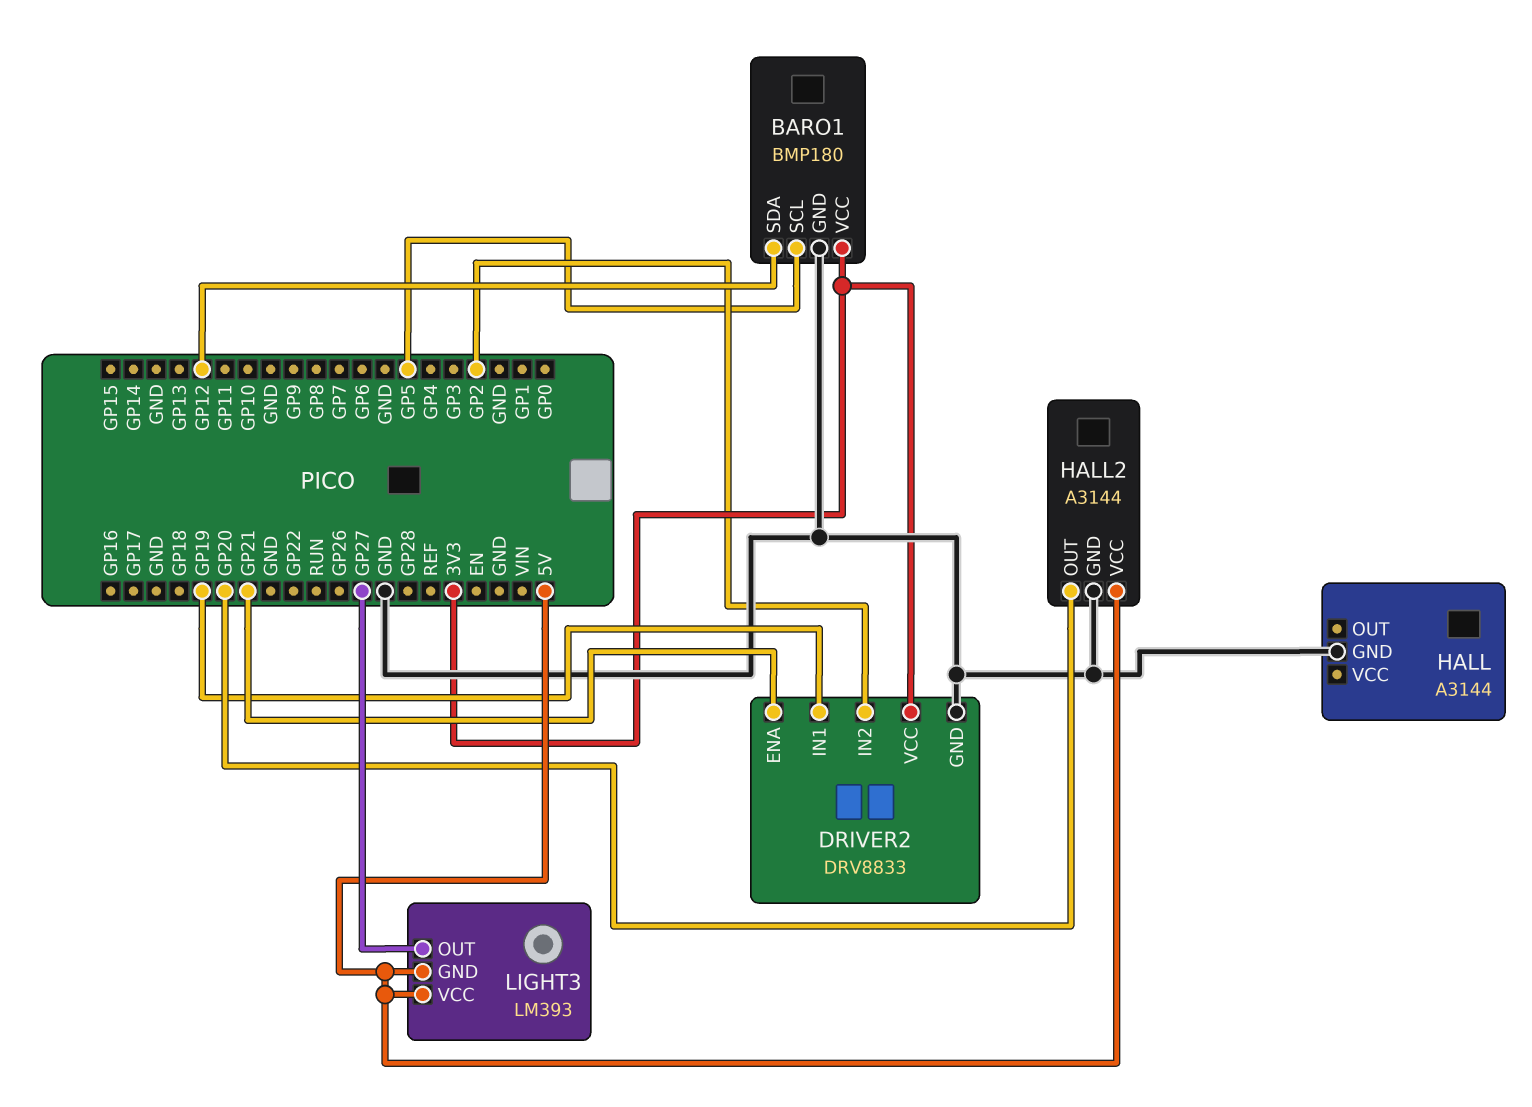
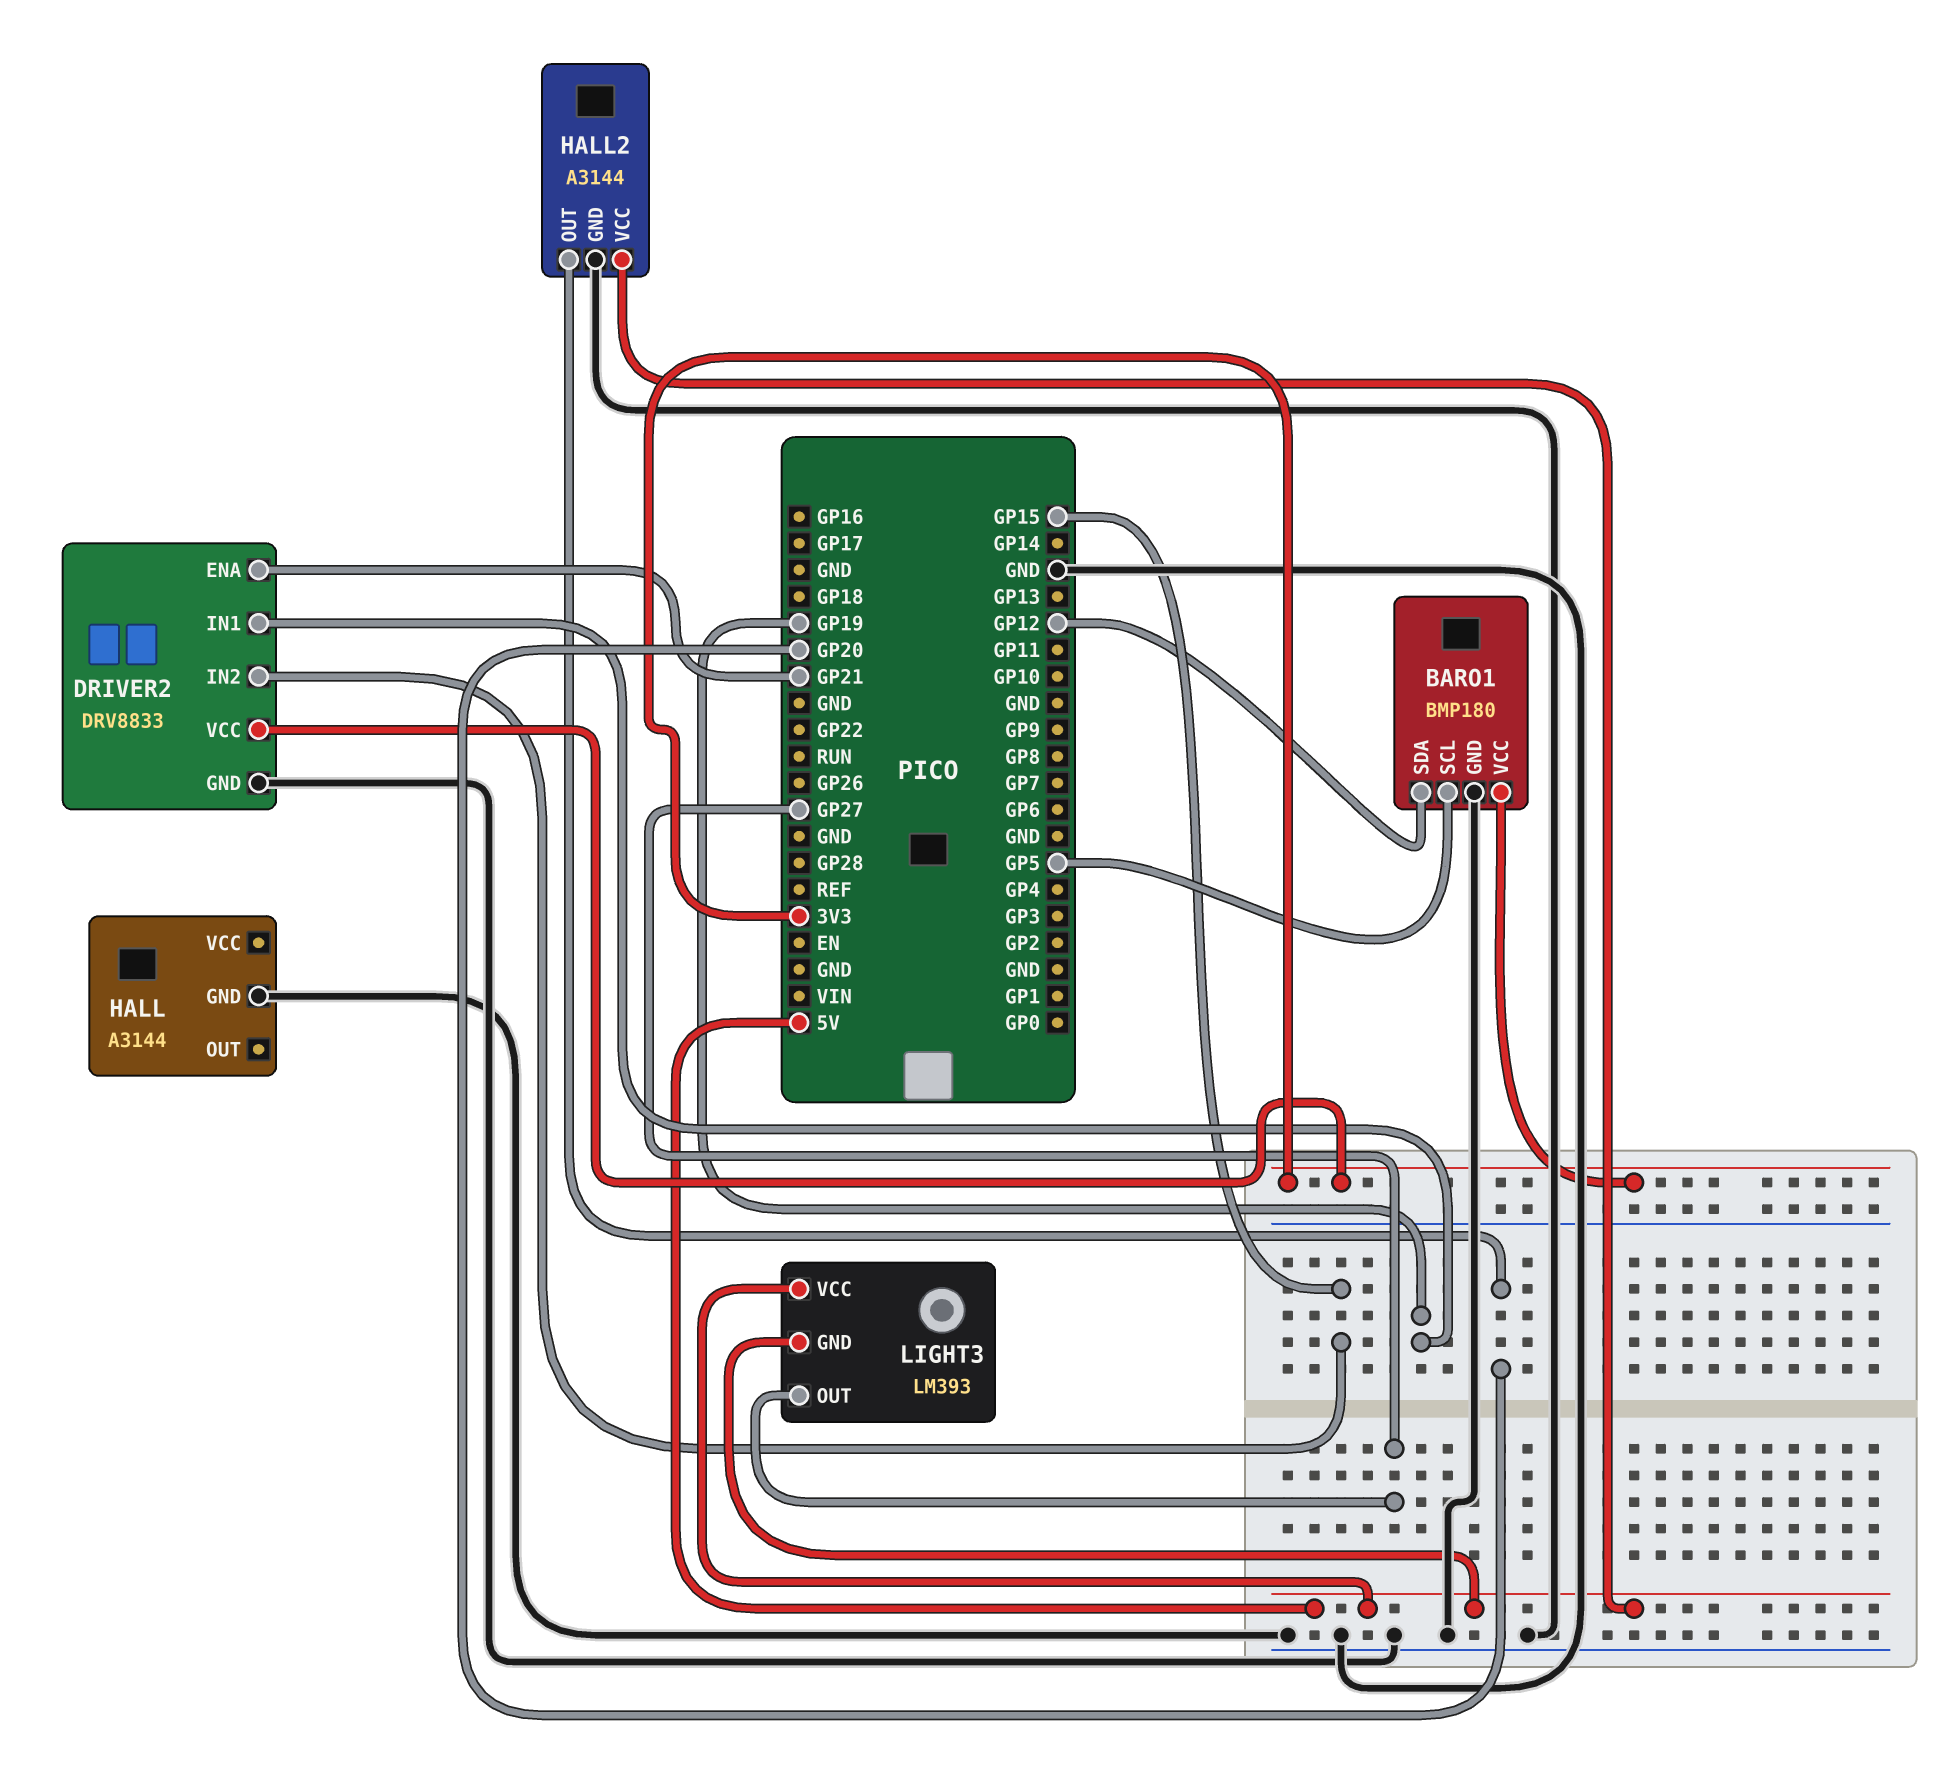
DRIVER2 pin IN2: GP2 -> GP15

